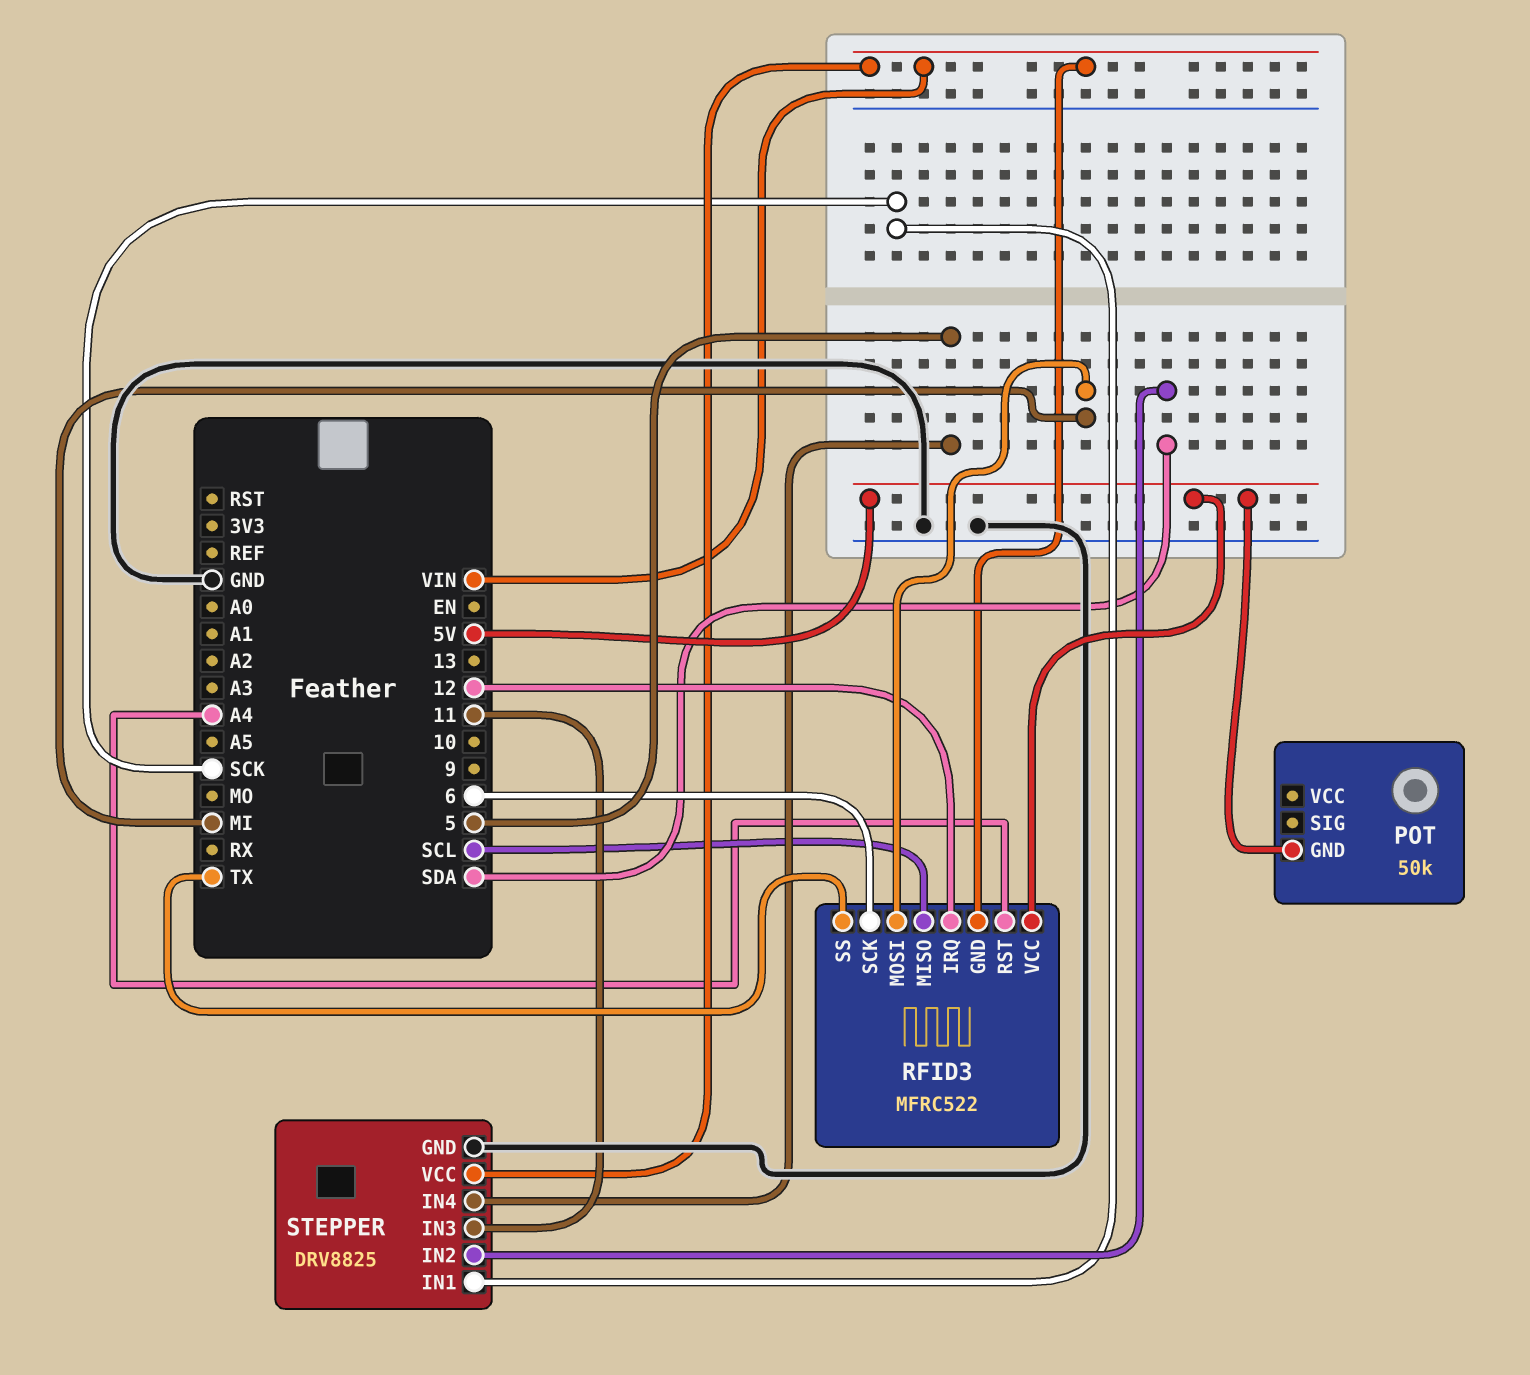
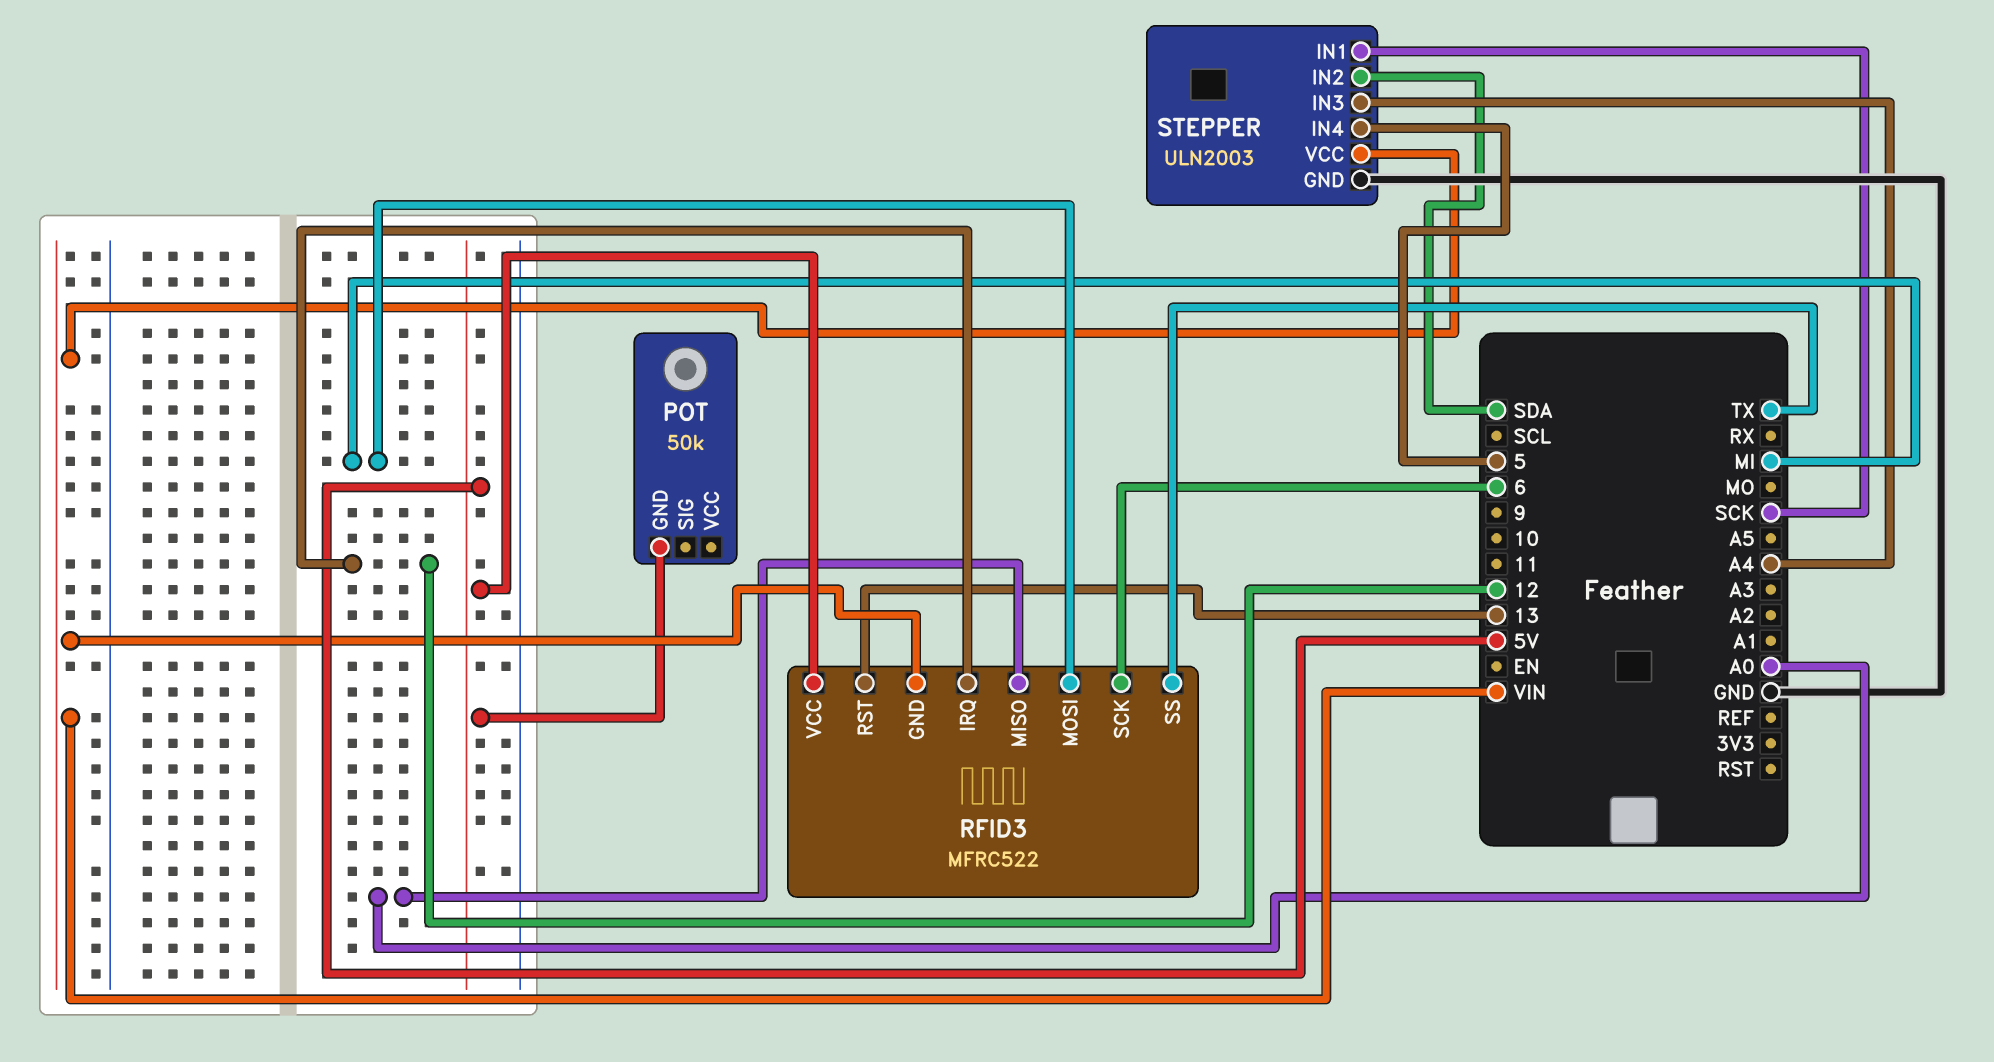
RFID3 pin MISO: SCL -> A0
RFID3 pin RST: A4 -> 13
STEPPER: DRV8825 -> ULN2003
STEPPER pin IN3: 11 -> A4

